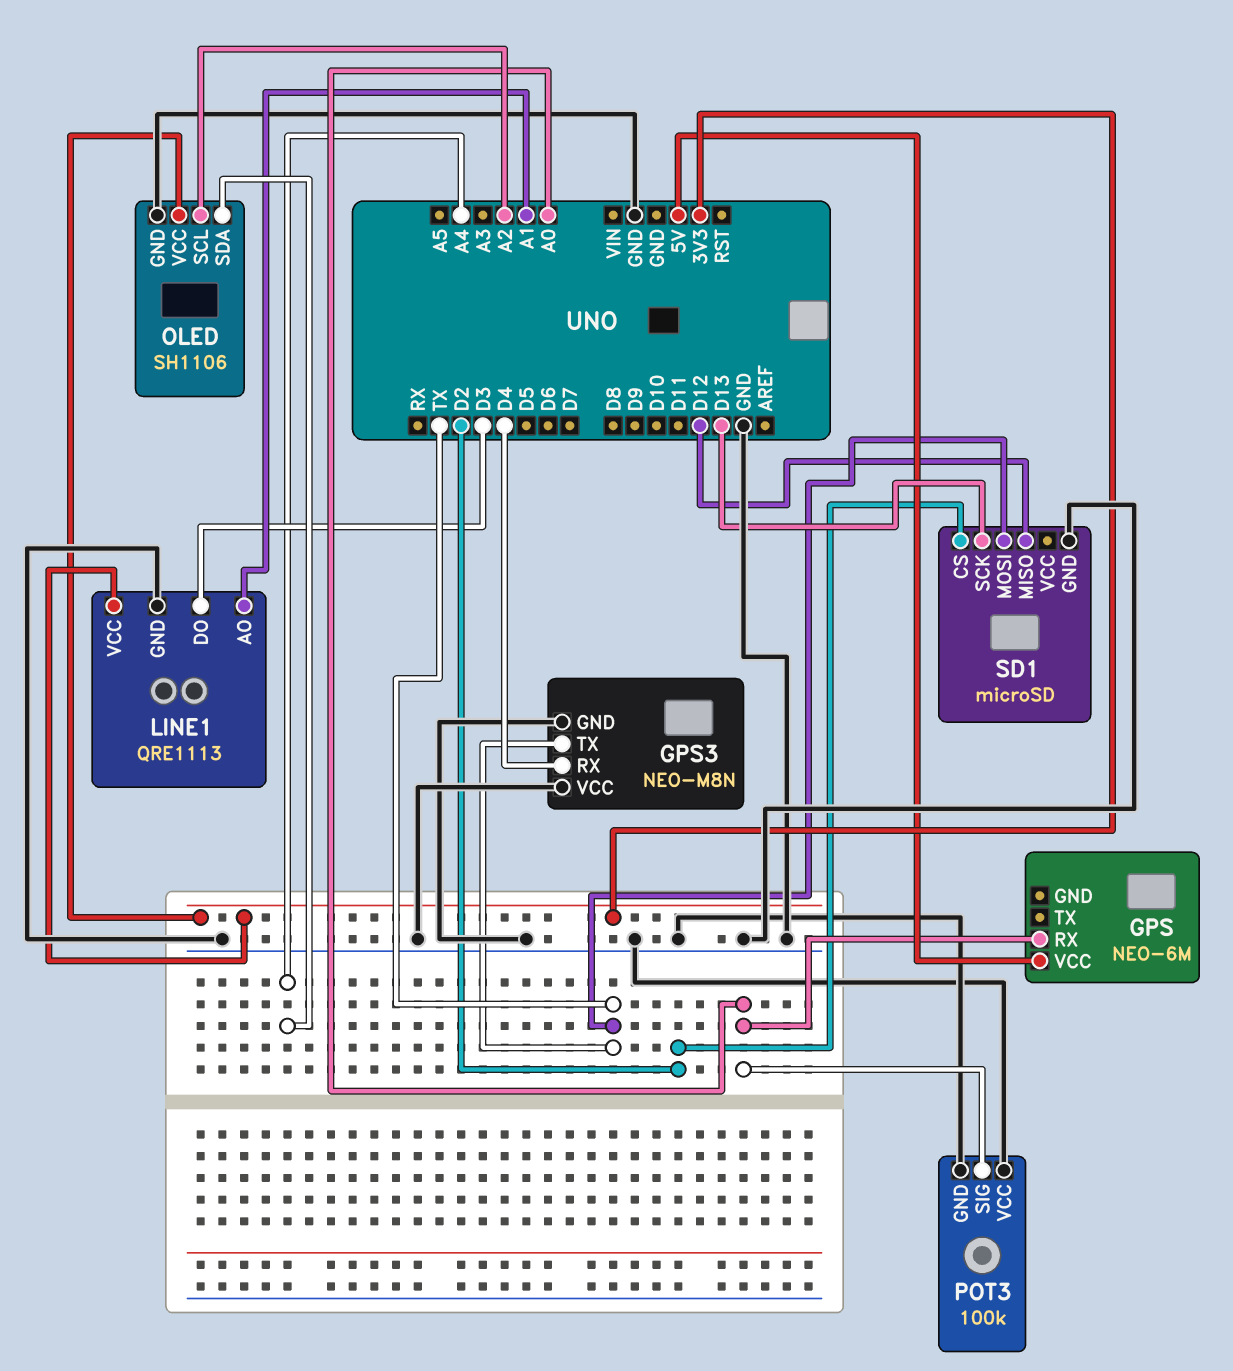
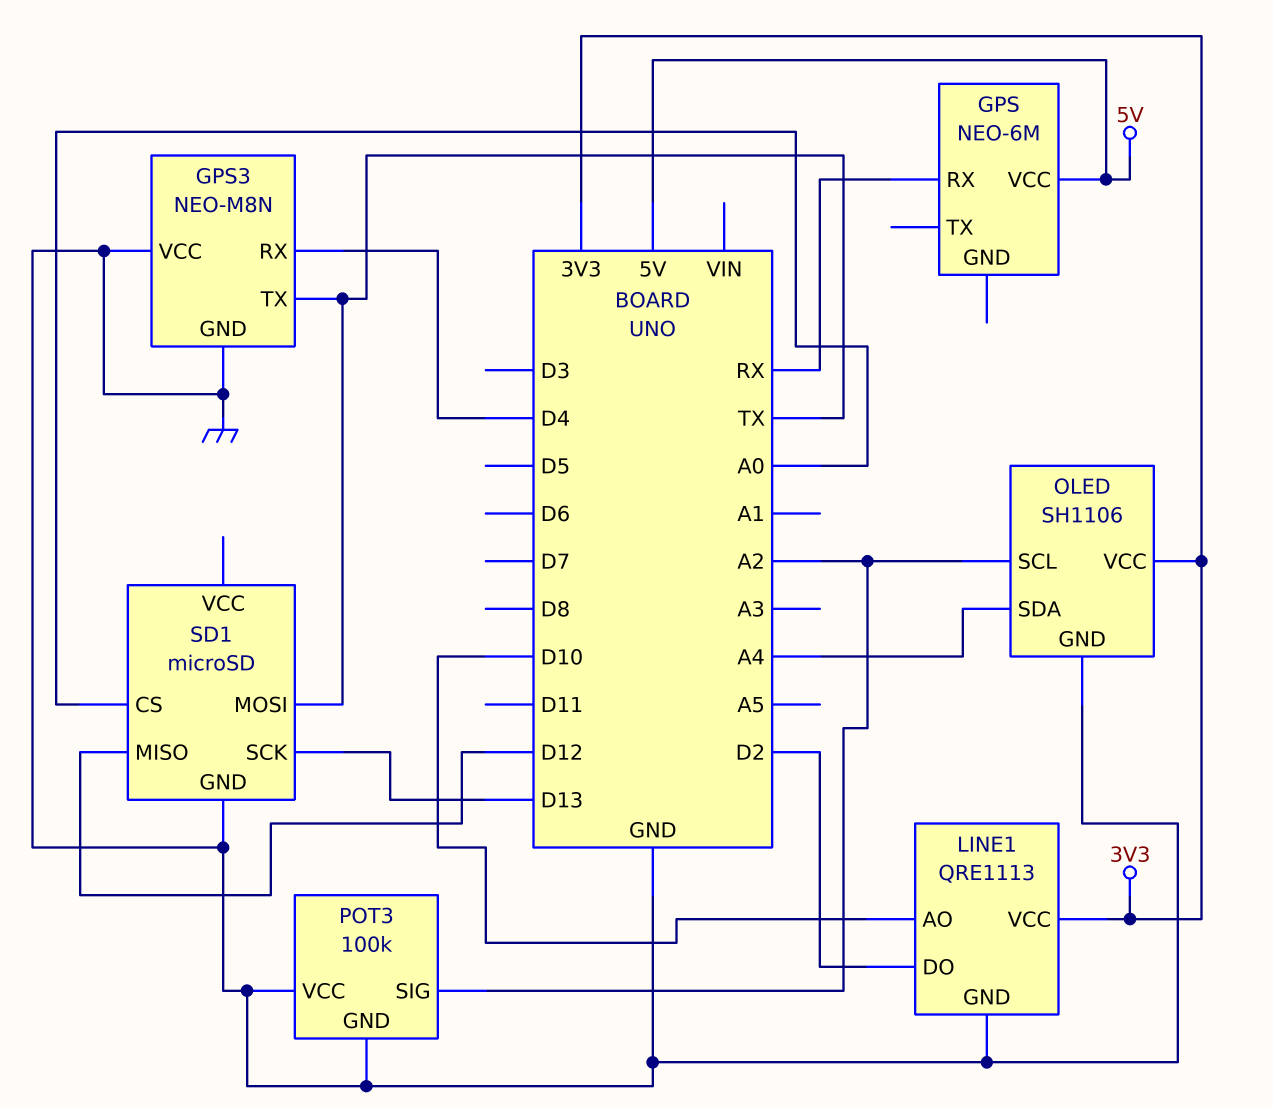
GPS pin RX: A0 -> RX
LINE1 pin AO: A1 -> D10
LINE1 pin DO: D3 -> D2
POT3 pin SIG: A0 -> A2
SD1 pin CS: D2 -> A0

